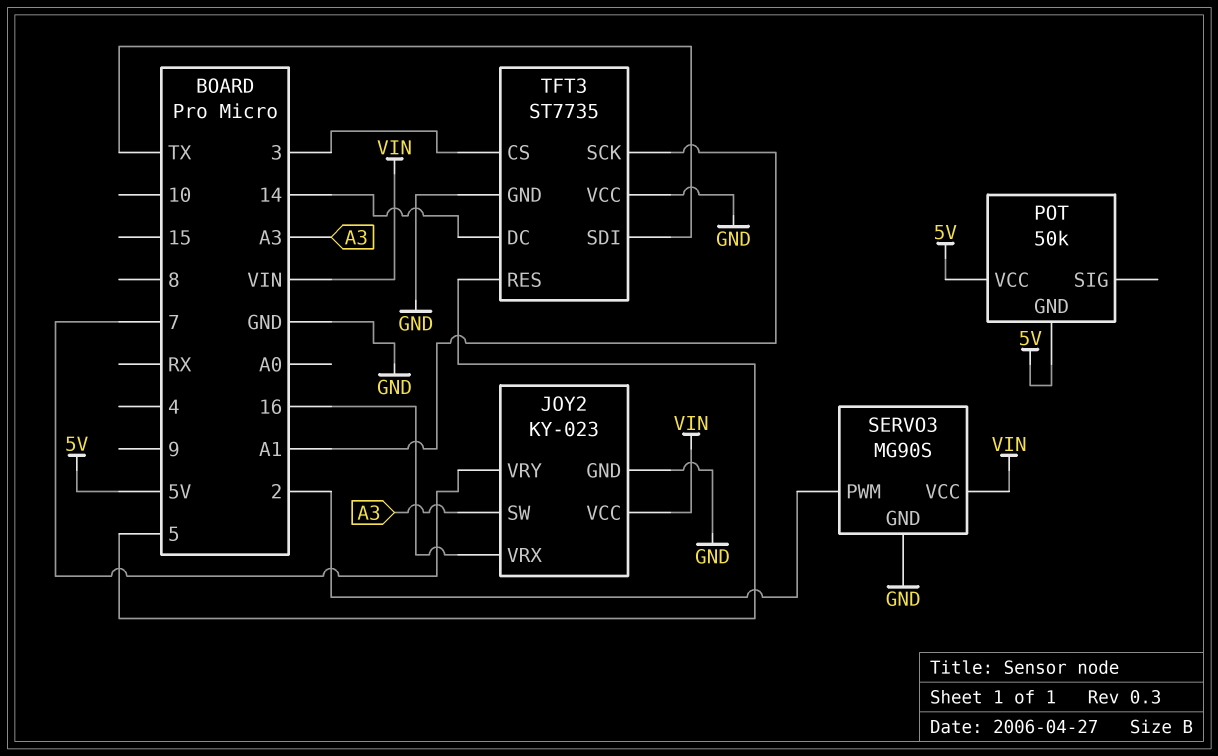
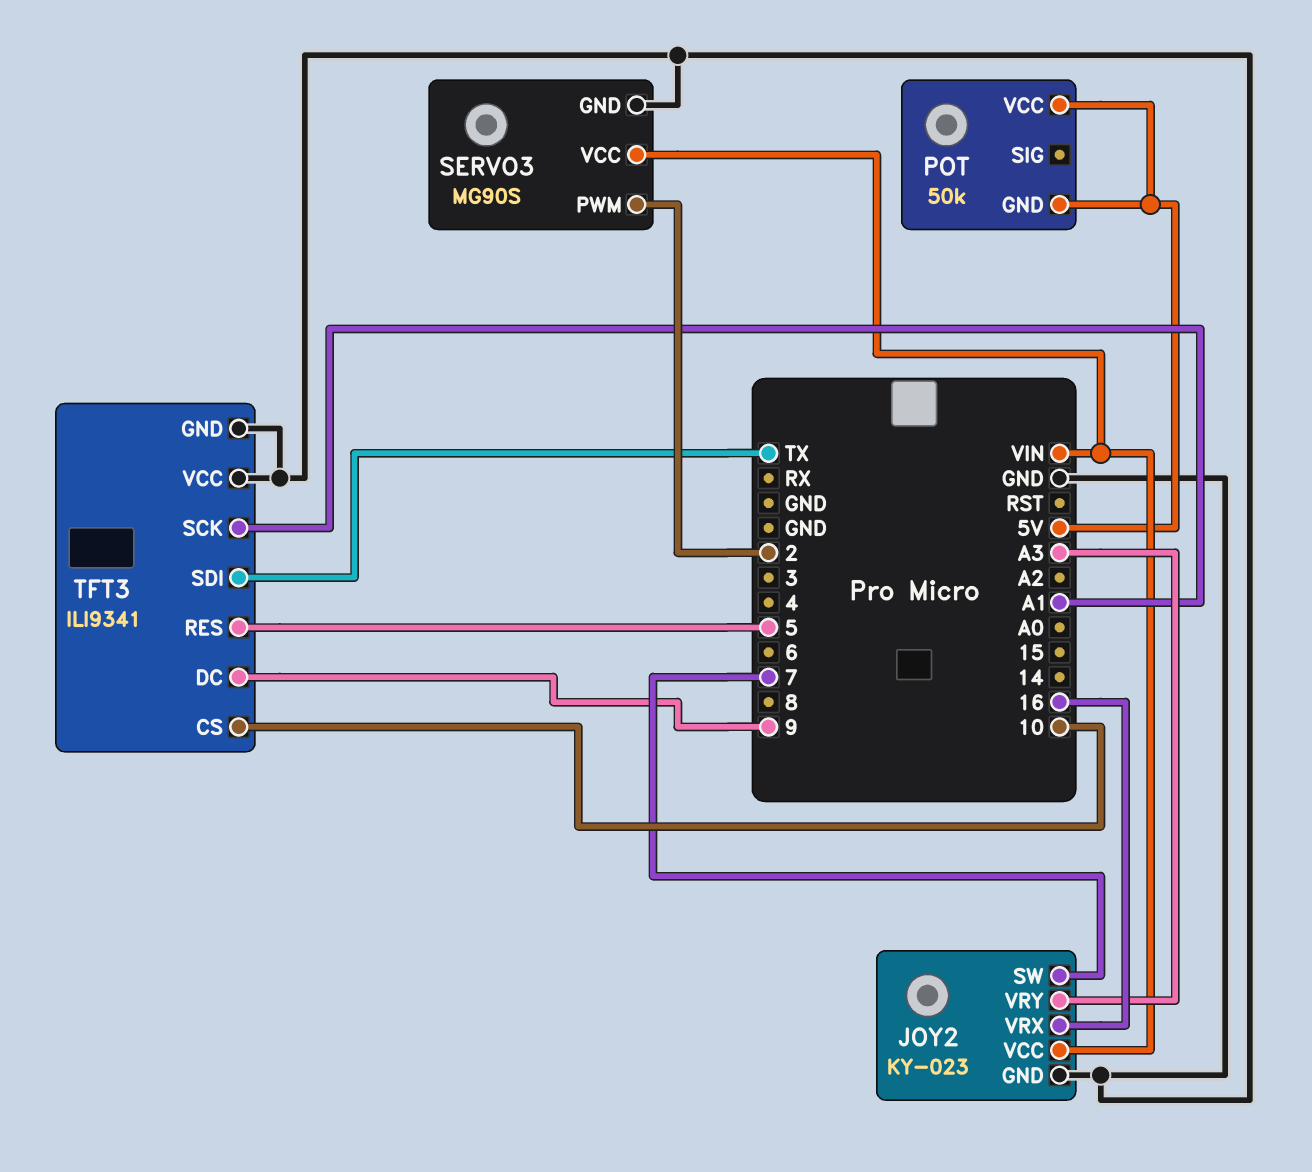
JOY2 pin SW: A3 -> 7
JOY2 pin VRY: 7 -> A3
TFT3: ST7735 -> ILI9341
TFT3 pin CS: 3 -> 10
TFT3 pin DC: 14 -> 9

